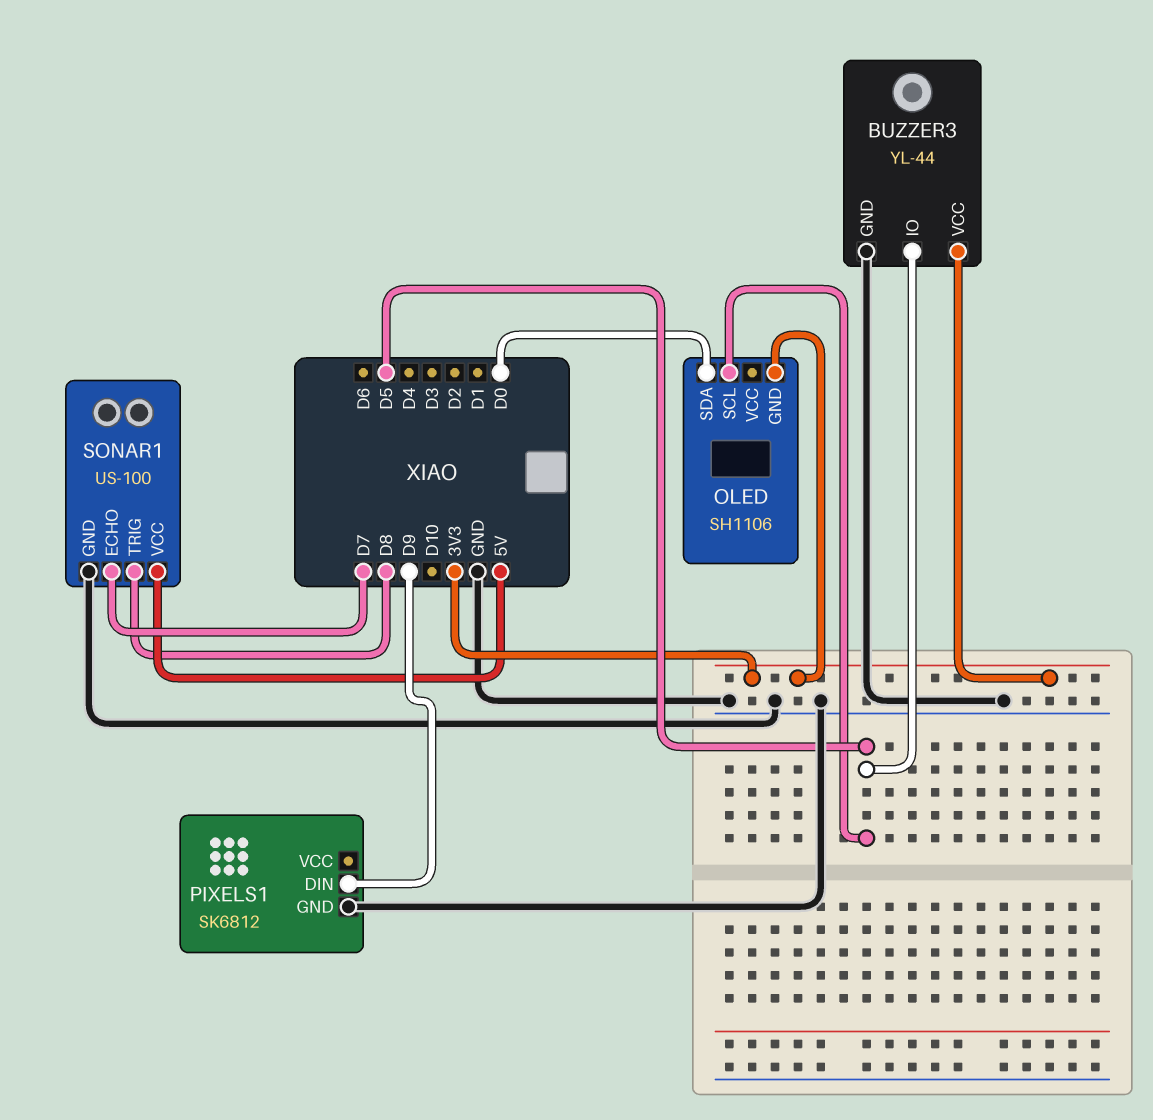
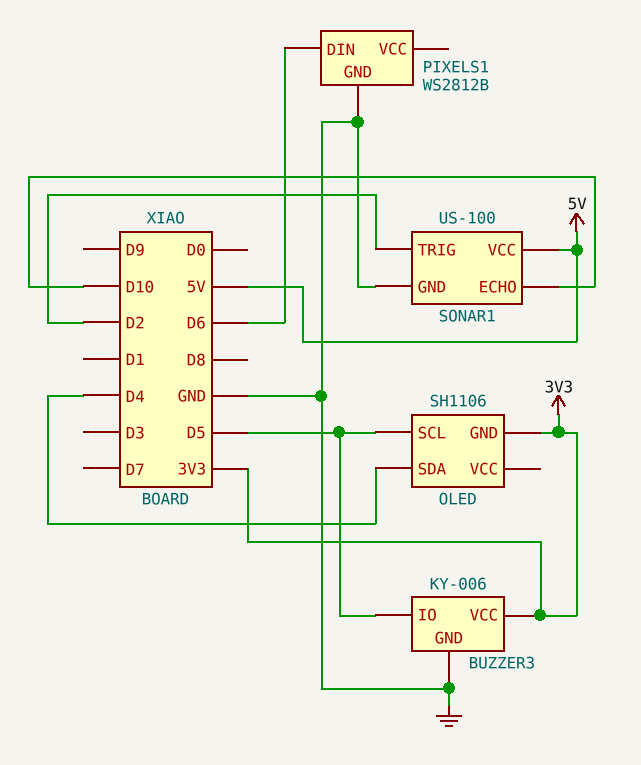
BUZZER3: YL-44 -> KY-006
OLED pin SDA: D0 -> D4
PIXELS1: SK6812 -> WS2812B
PIXELS1 pin DIN: D9 -> D6
SONAR1 pin ECHO: D7 -> D10
SONAR1 pin TRIG: D8 -> D2

